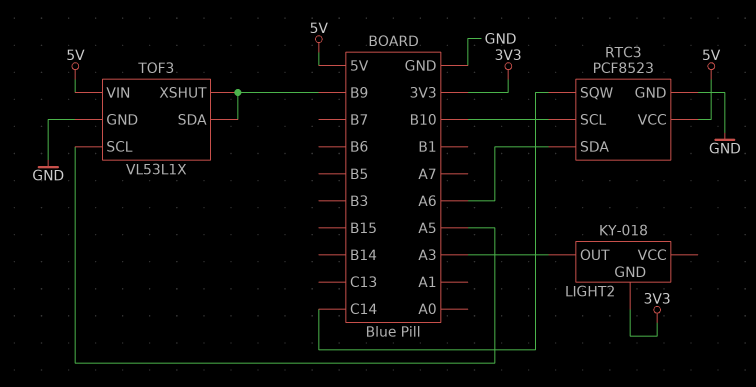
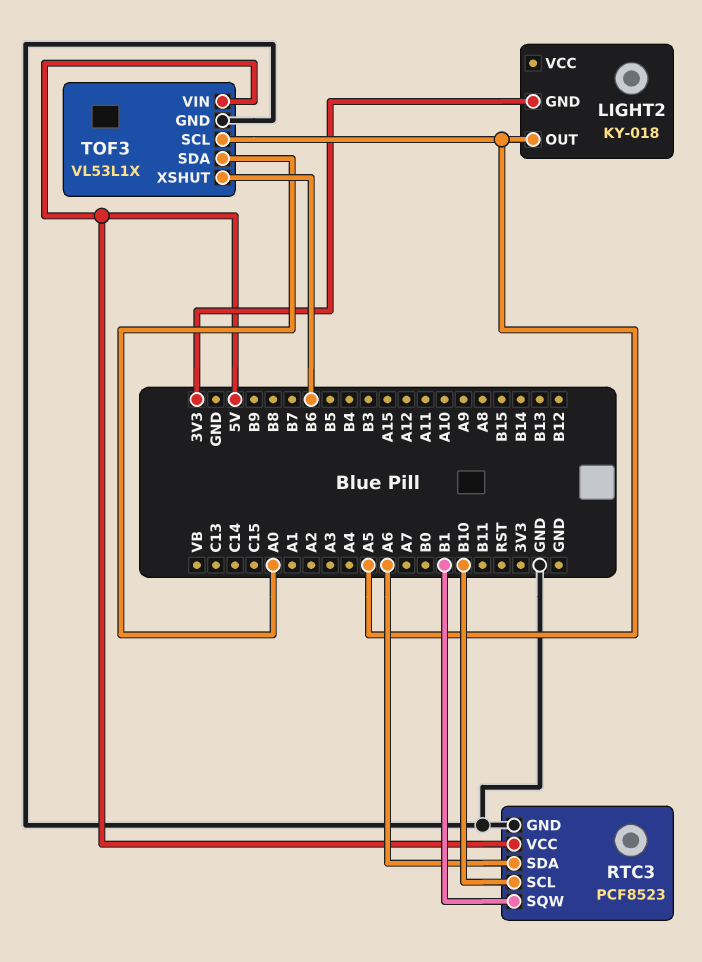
LIGHT2 pin OUT: A3 -> A5
RTC3 pin SQW: C14 -> B1
TOF3 pin SDA: B9 -> A0
TOF3 pin XSHUT: B9 -> B6

